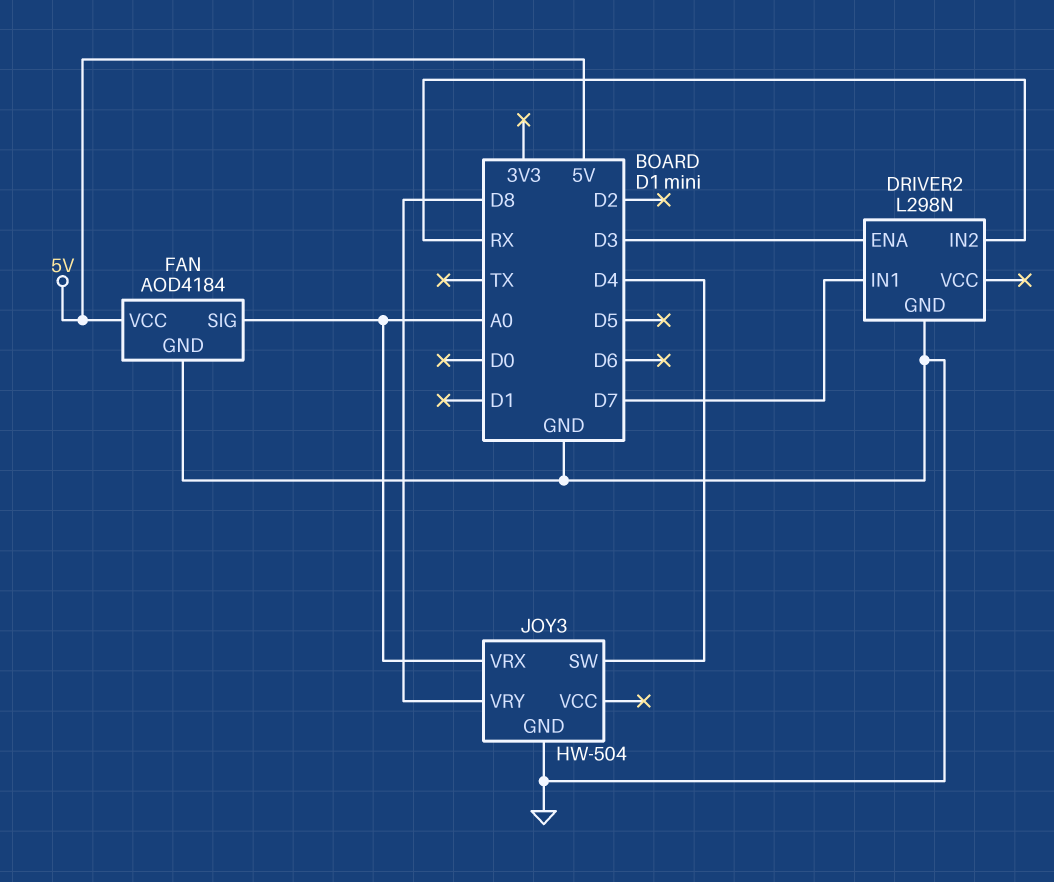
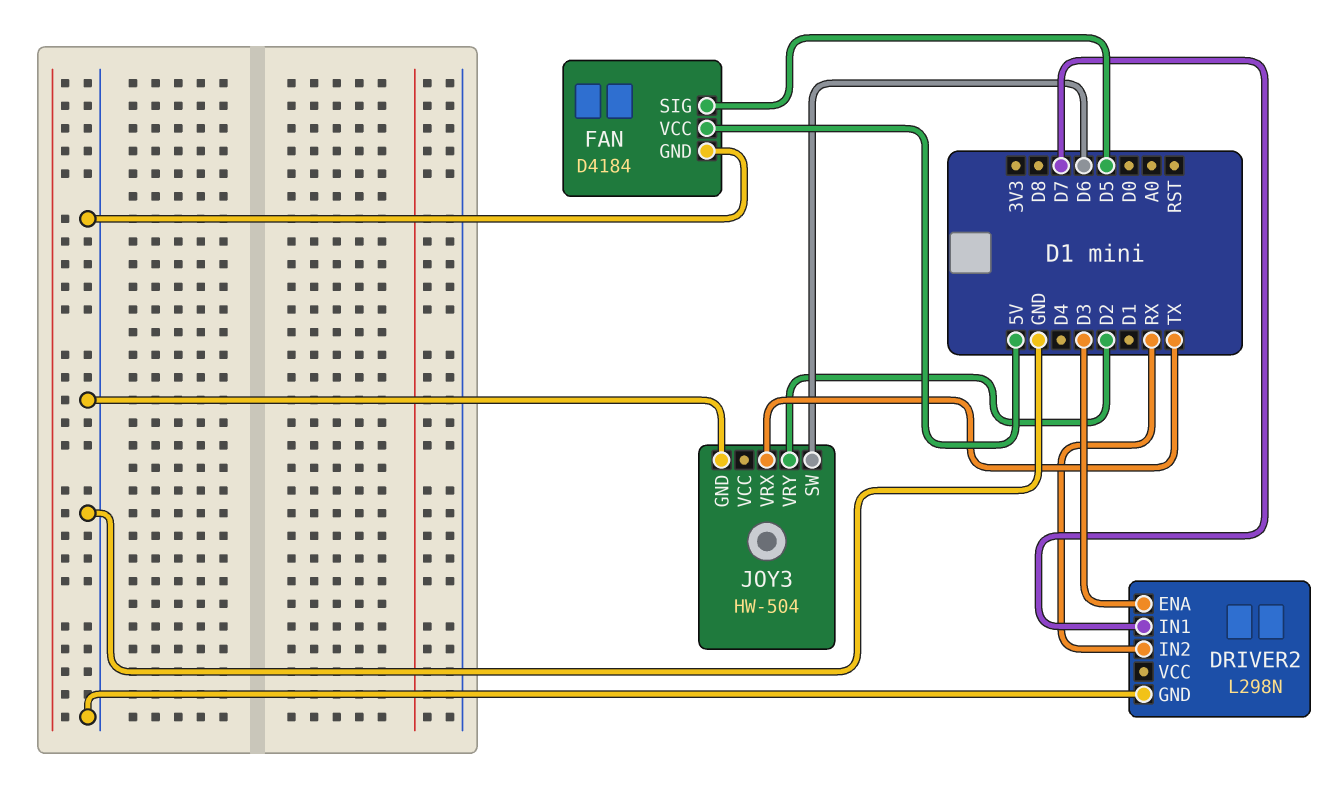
FAN: AOD4184 -> D4184
FAN pin SIG: A0 -> D5
JOY3 pin SW: D4 -> D6
JOY3 pin VRX: A0 -> TX
JOY3 pin VRY: D8 -> D2

